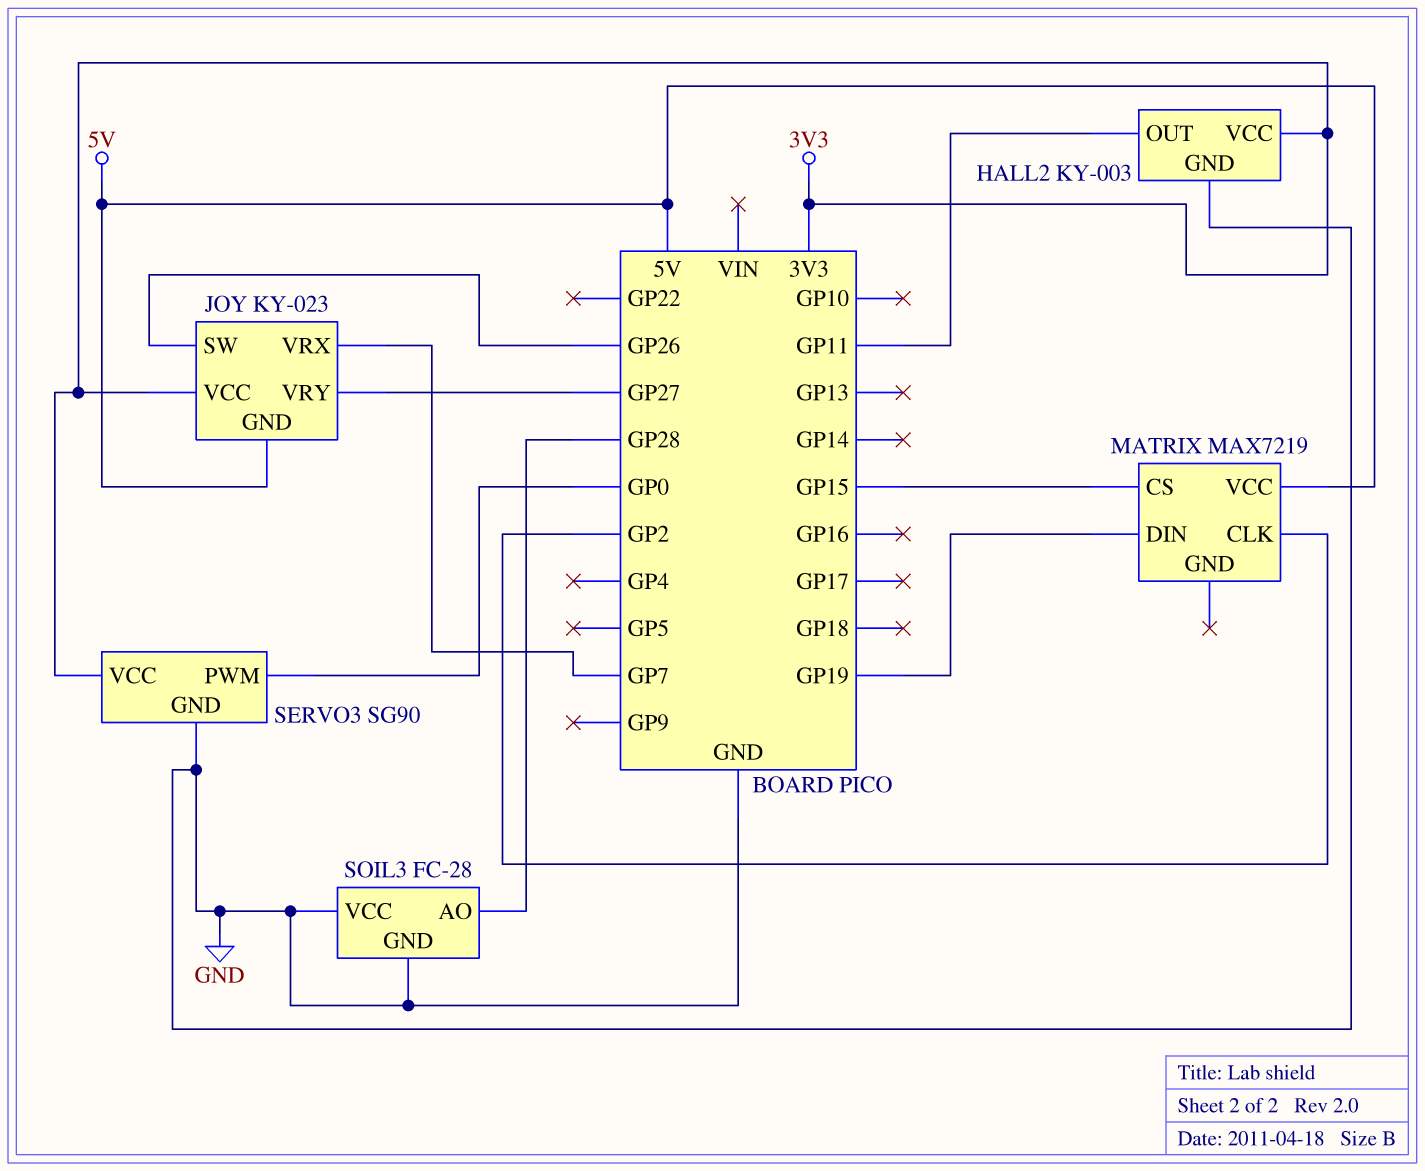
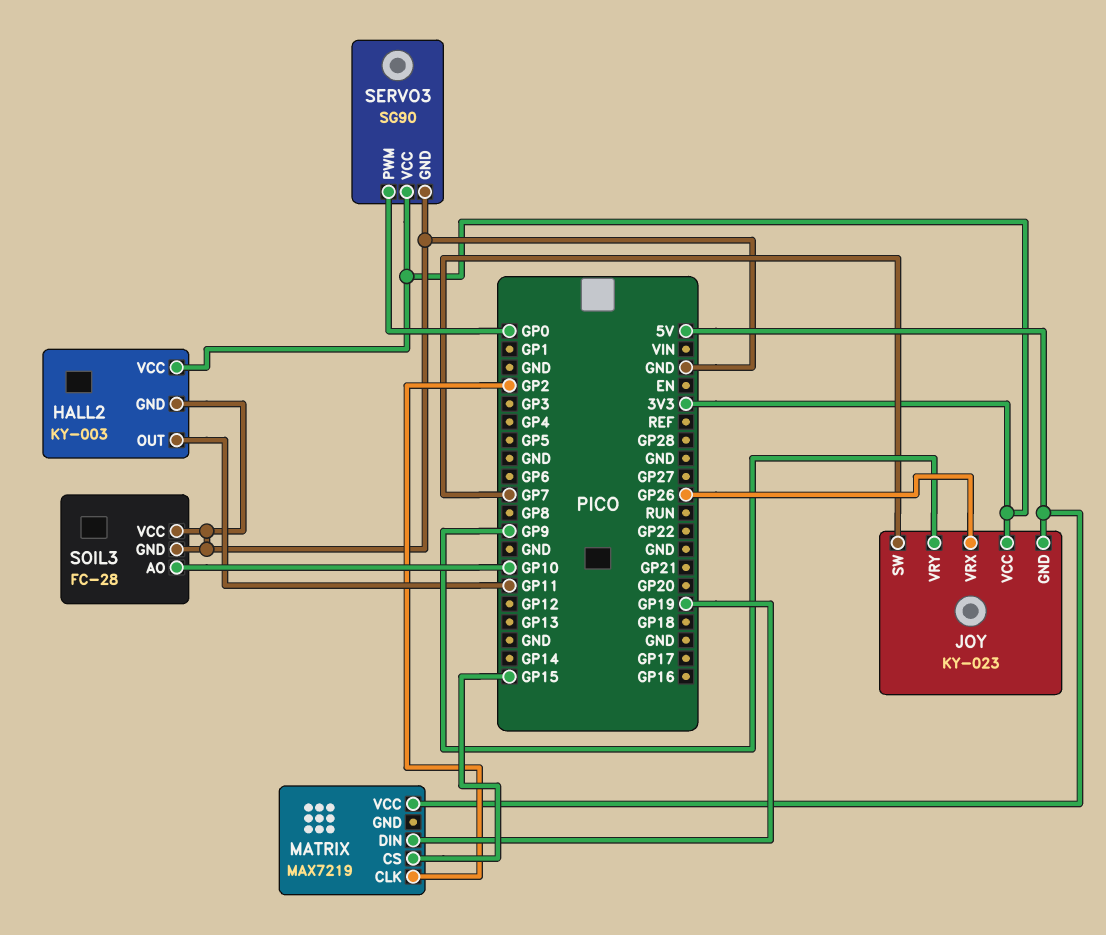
JOY pin SW: GP26 -> GP7
JOY pin VRX: GP7 -> GP26
JOY pin VRY: GP27 -> GP9
SOIL3 pin AO: GP28 -> GP10

